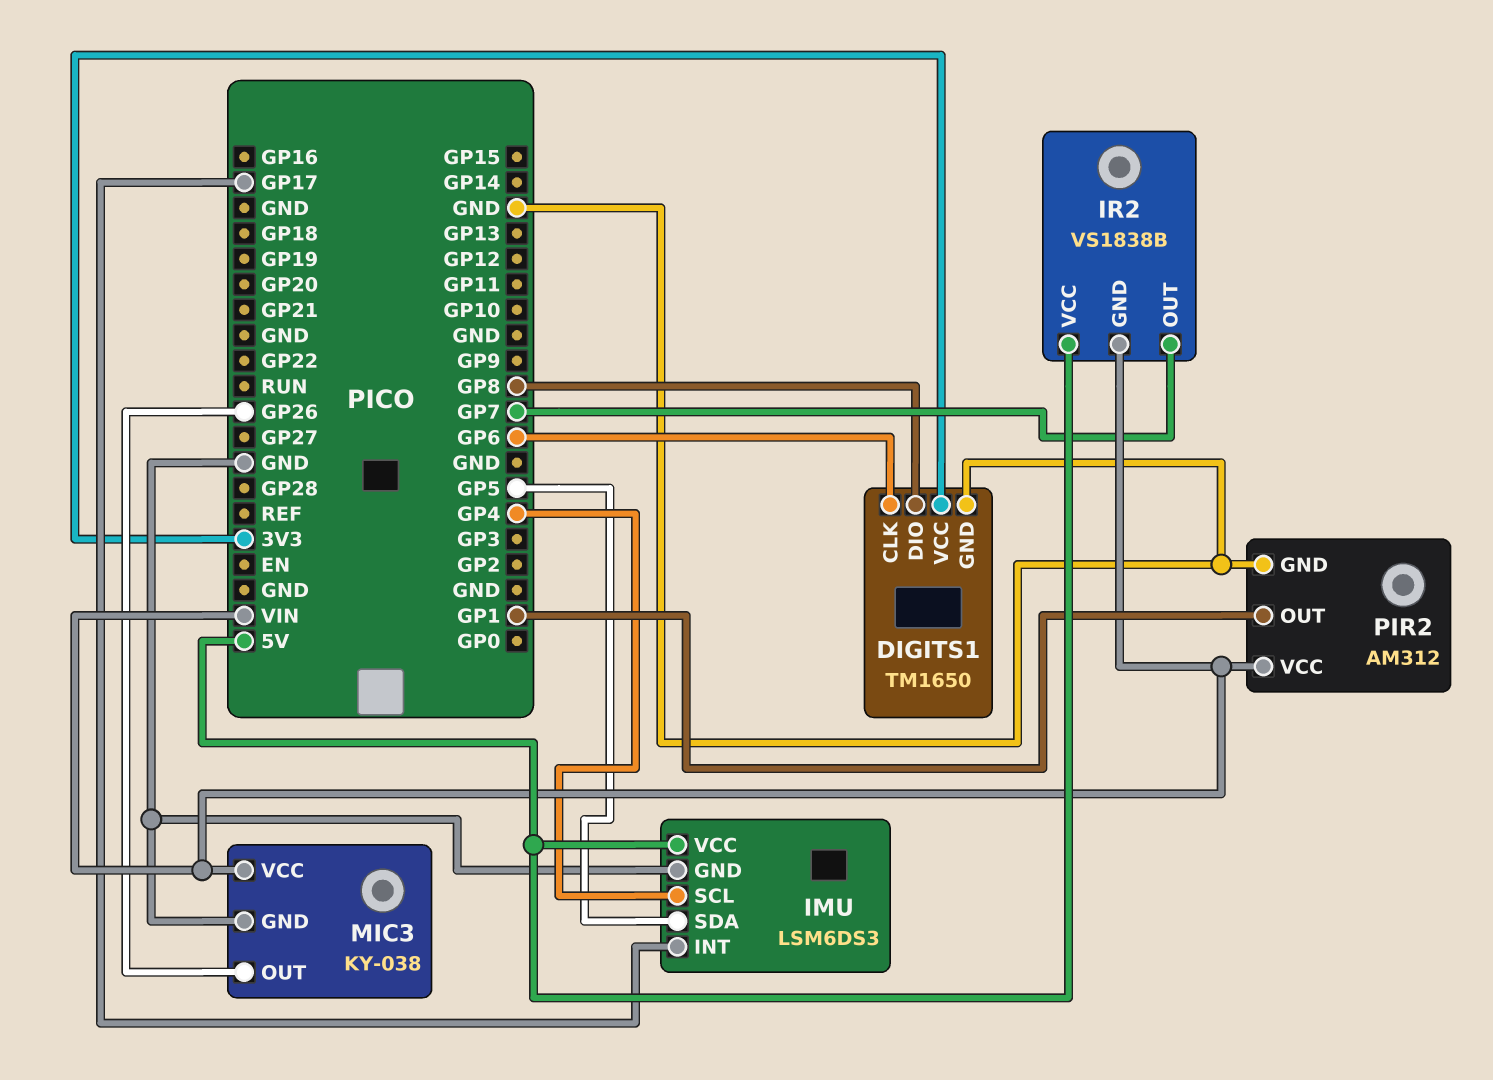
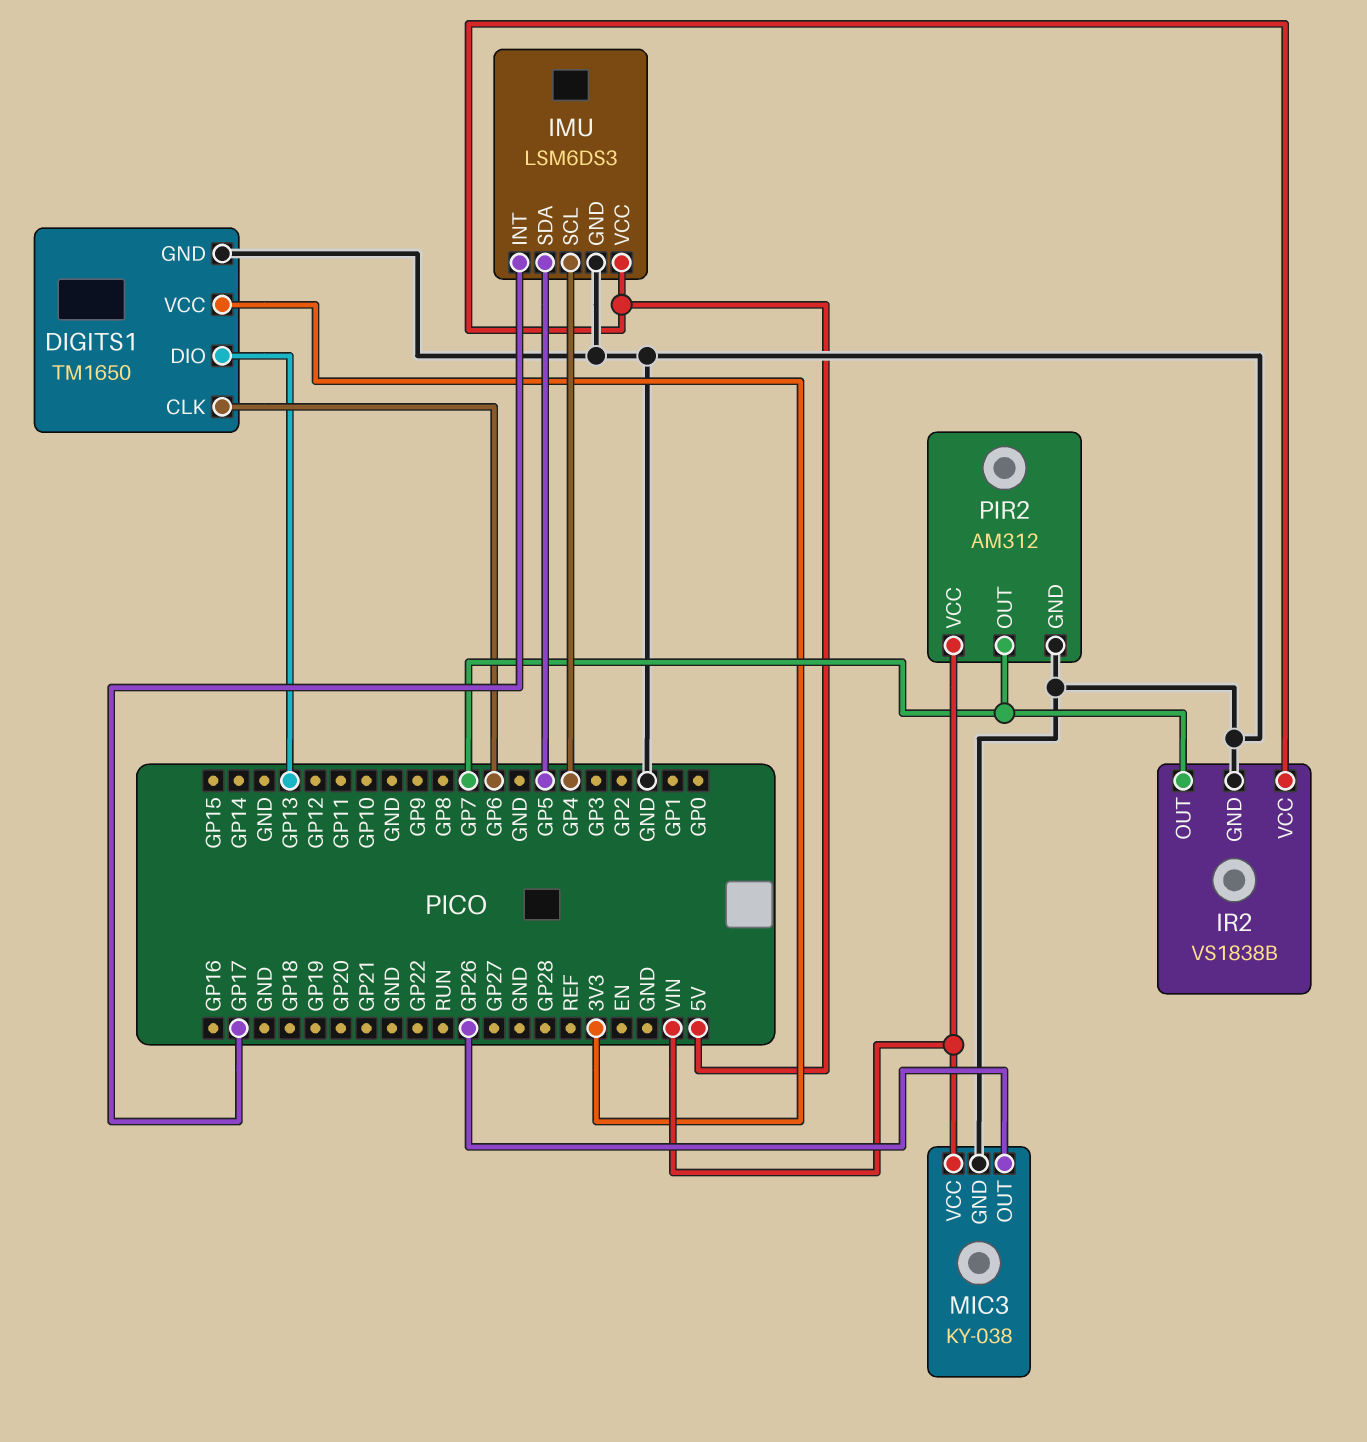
DIGITS1 pin DIO: GP8 -> GP13
IR2 pin GND: VIN -> GND
PIR2 pin OUT: GP1 -> GP7

